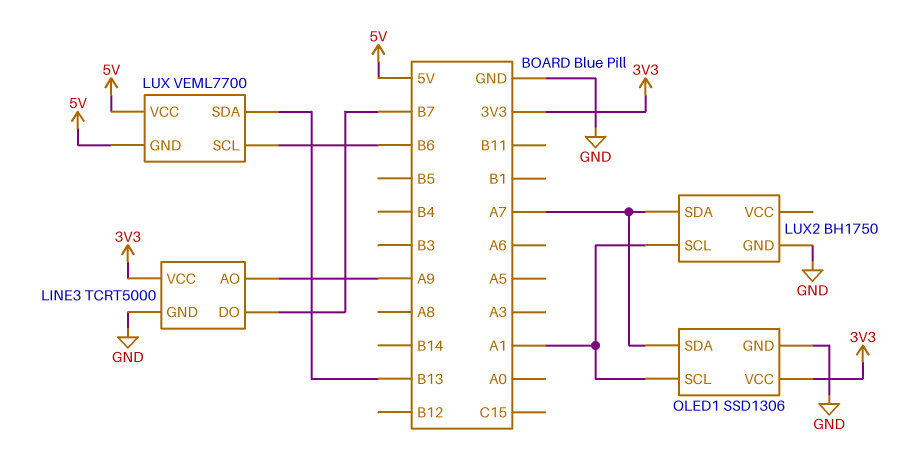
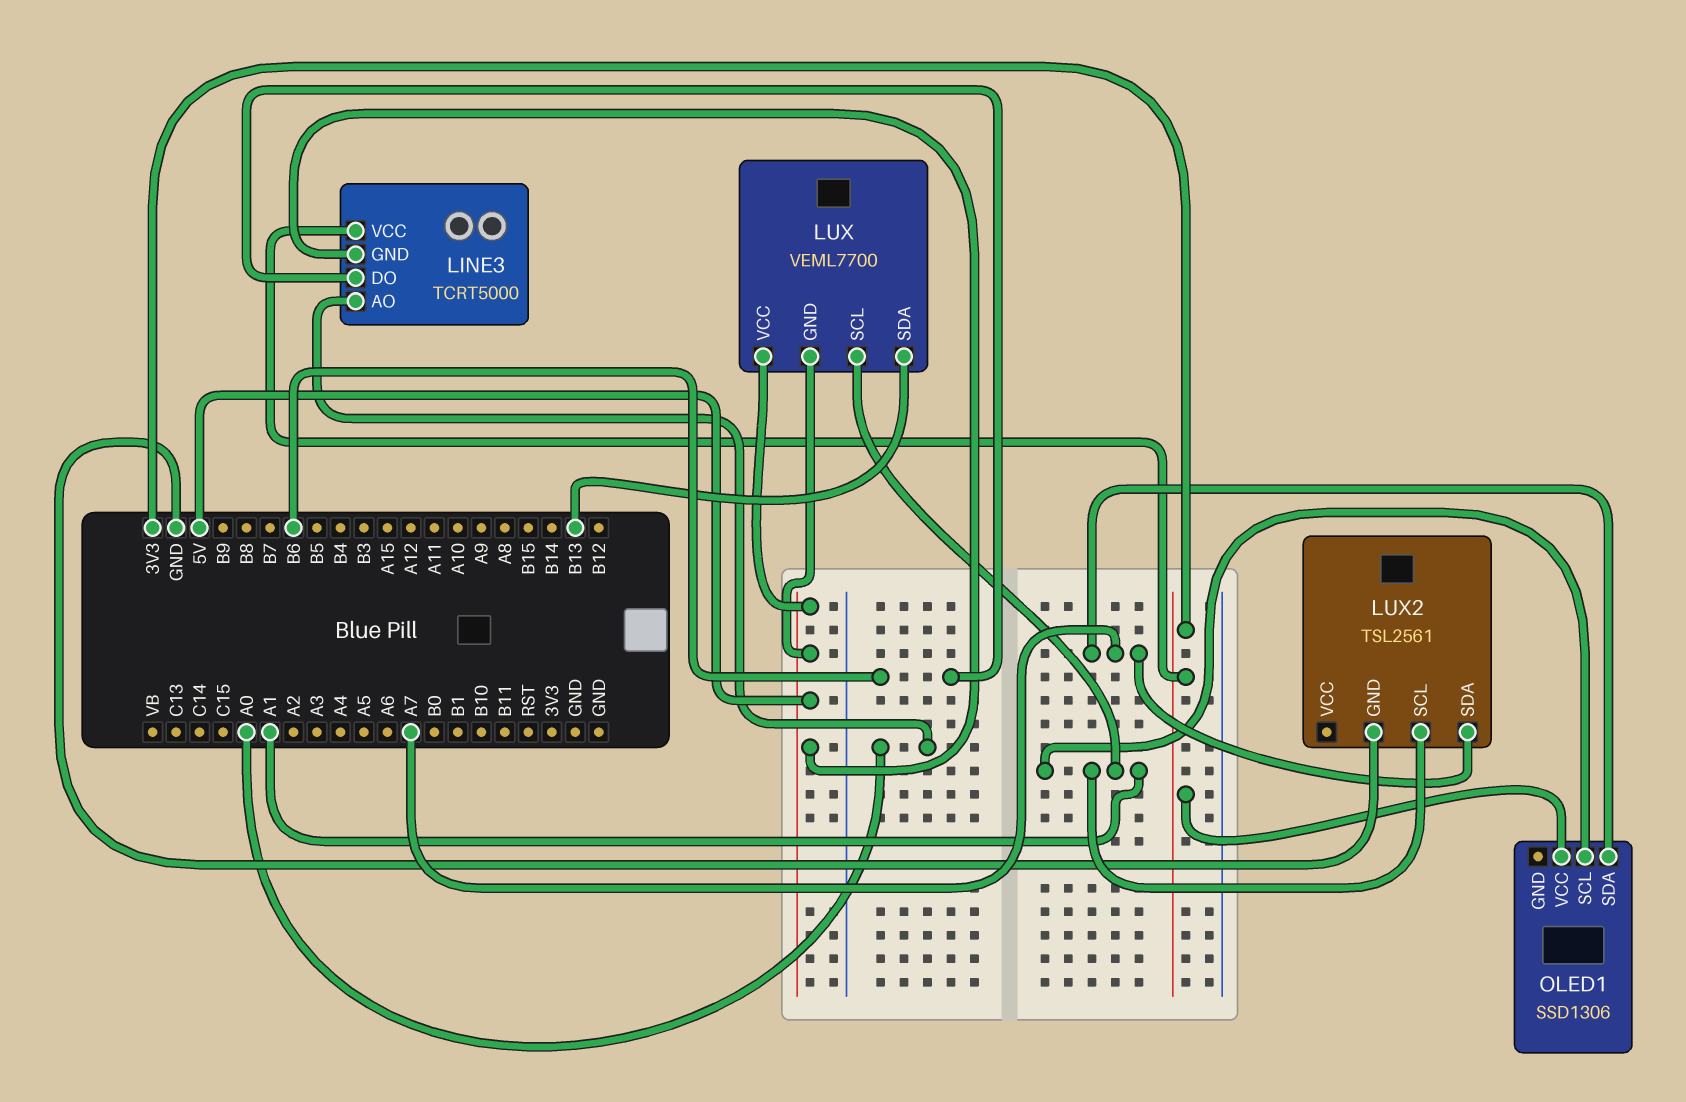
LINE3 pin AO: A9 -> A0
LINE3 pin DO: B7 -> B6
LINE3 pin GND: GND -> 5V
LUX pin SCL: B6 -> A1
LUX2: BH1750 -> TSL2561
OLED1 pin GND: GND -> none

